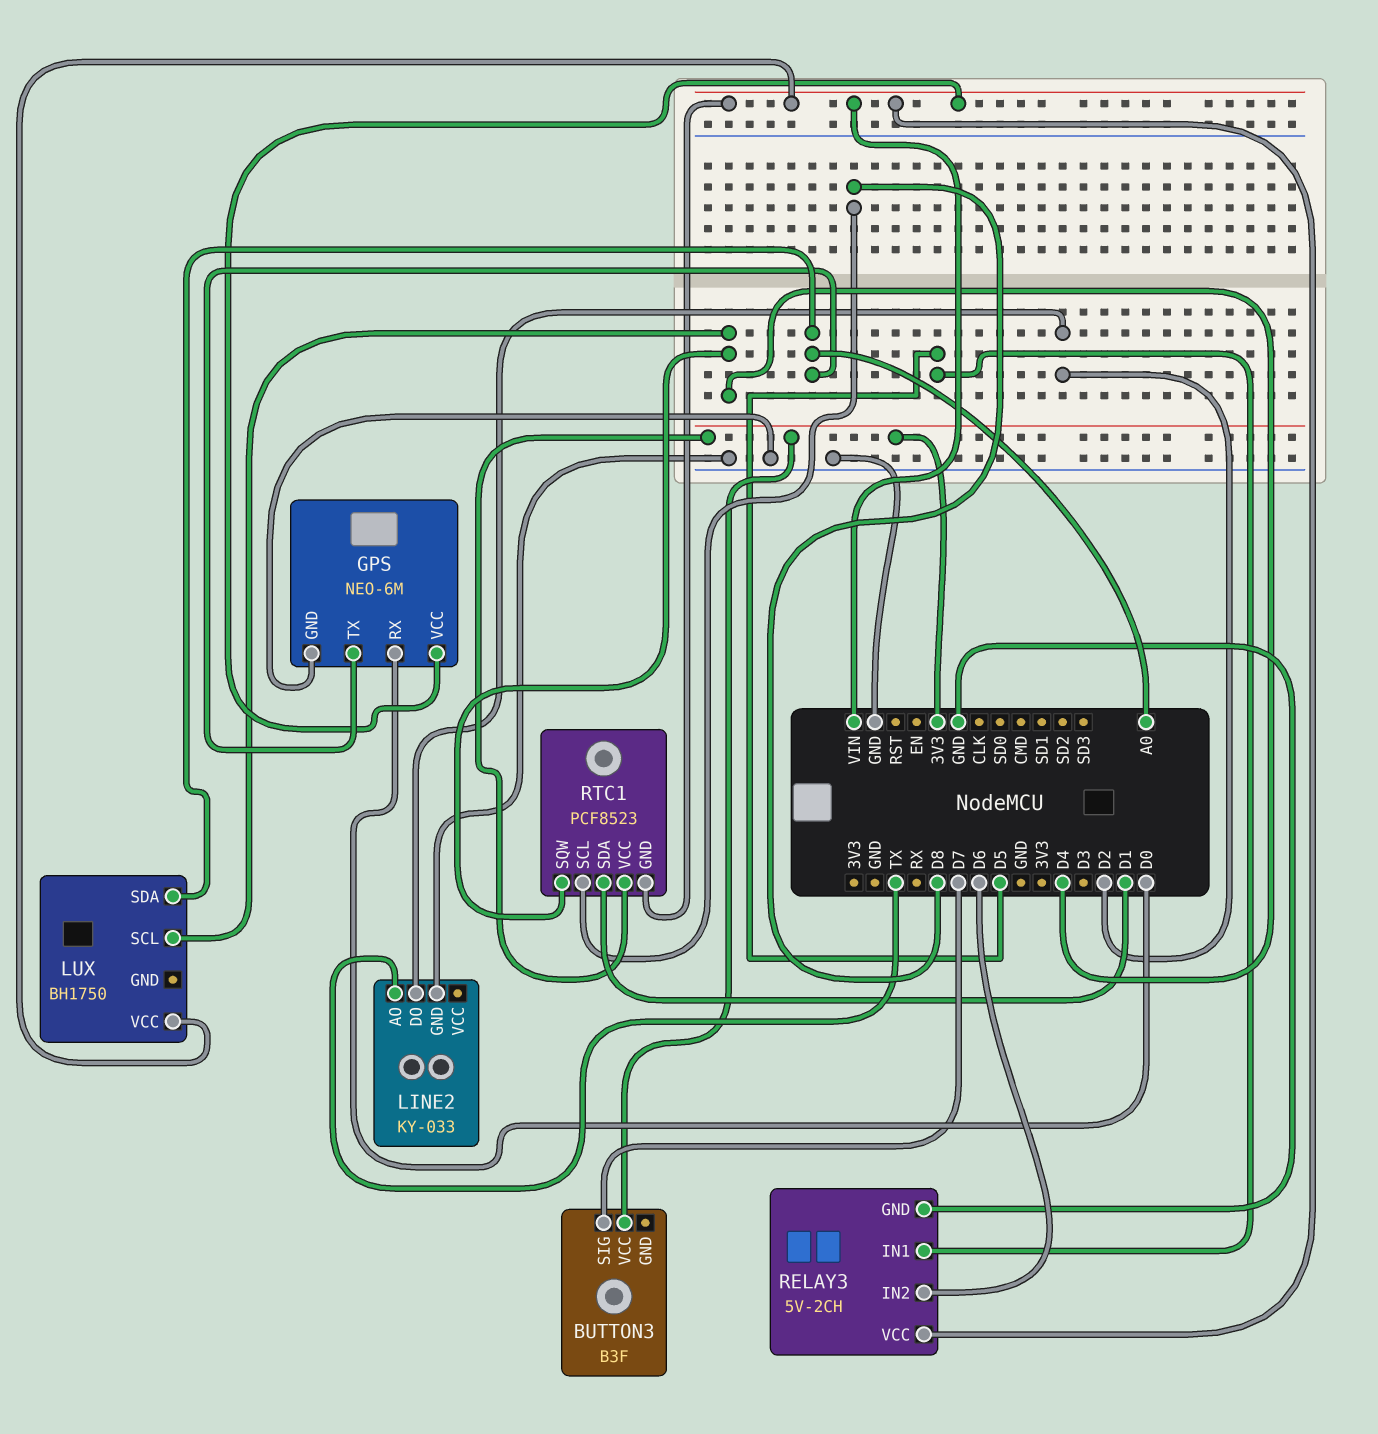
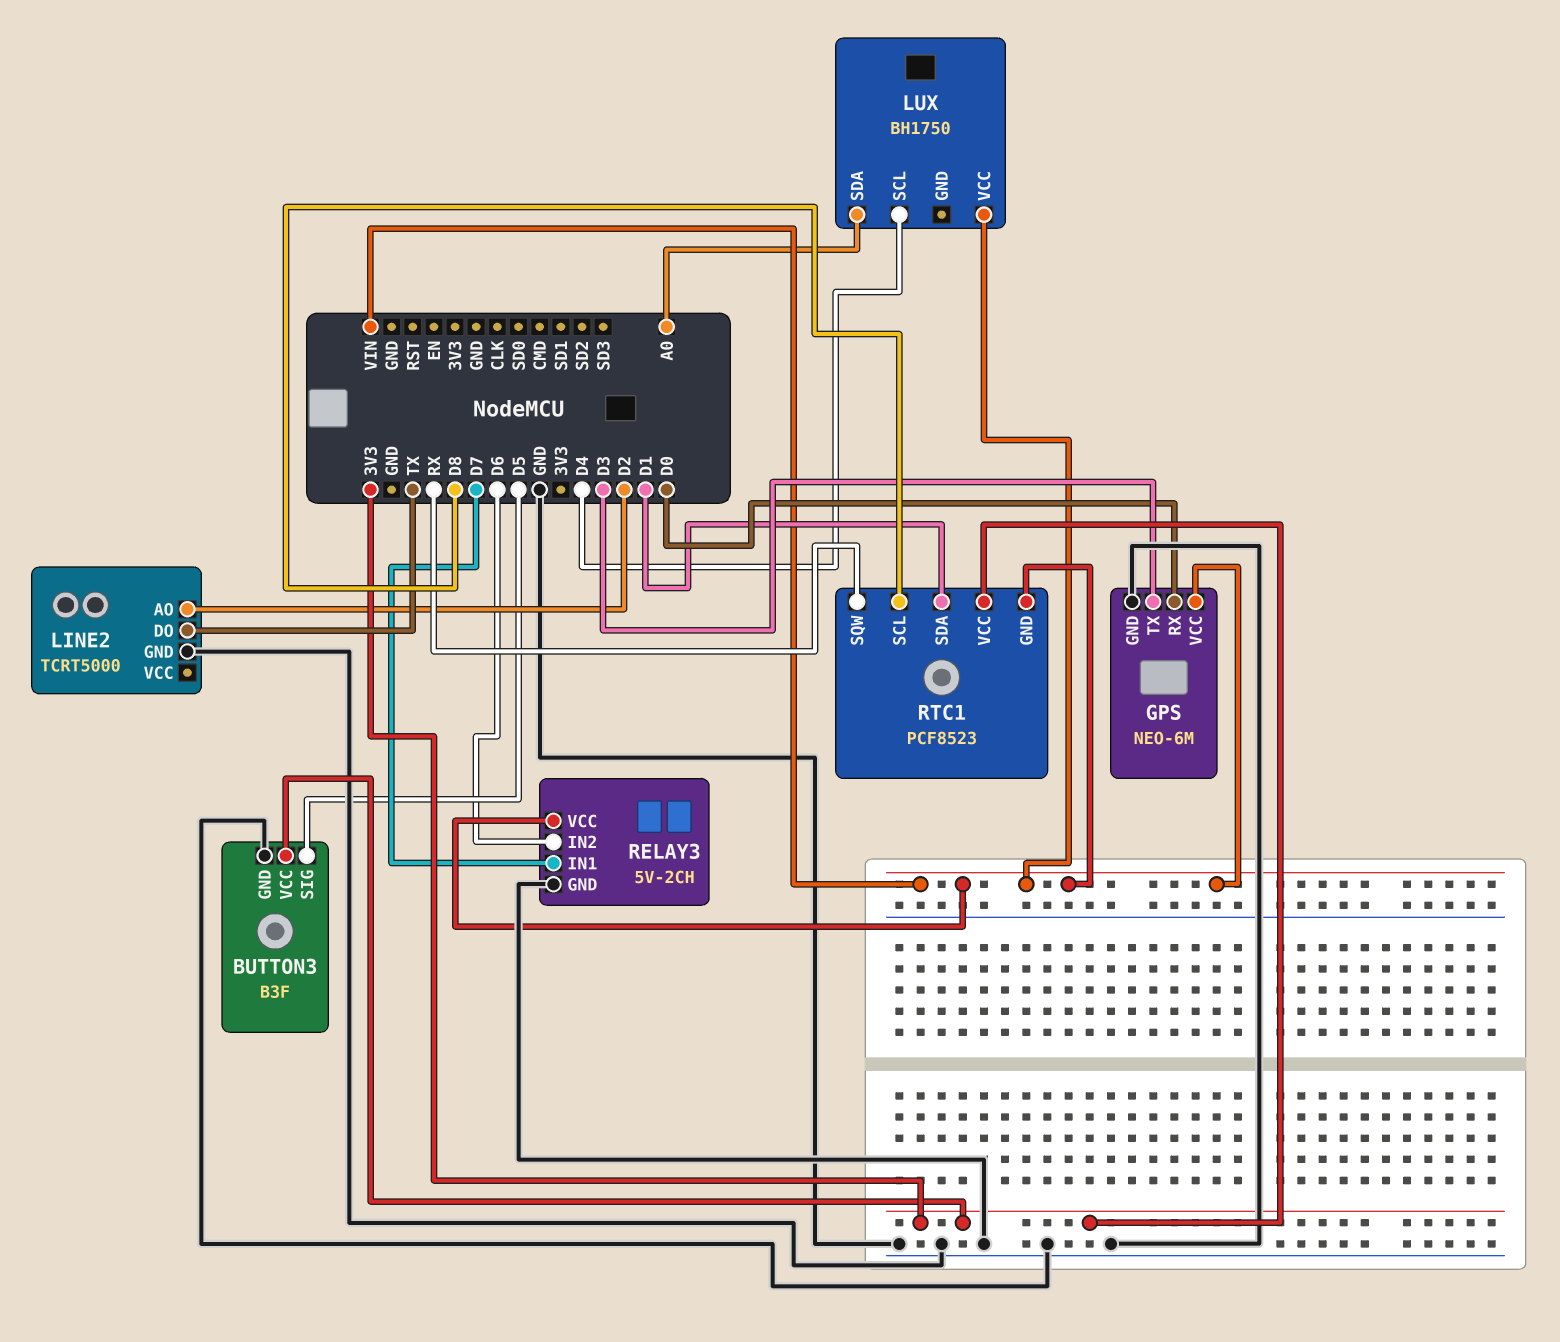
BUTTON3 pin GND: none -> GND
BUTTON3 pin SIG: D7 -> D5
GPS pin TX: A0 -> D3
LINE2: KY-033 -> TCRT5000
LINE2 pin AO: TX -> D2
LINE2 pin DO: D2 -> TX
RELAY3 pin IN1: D5 -> D7
RTC1 pin SQW: D4 -> RX

